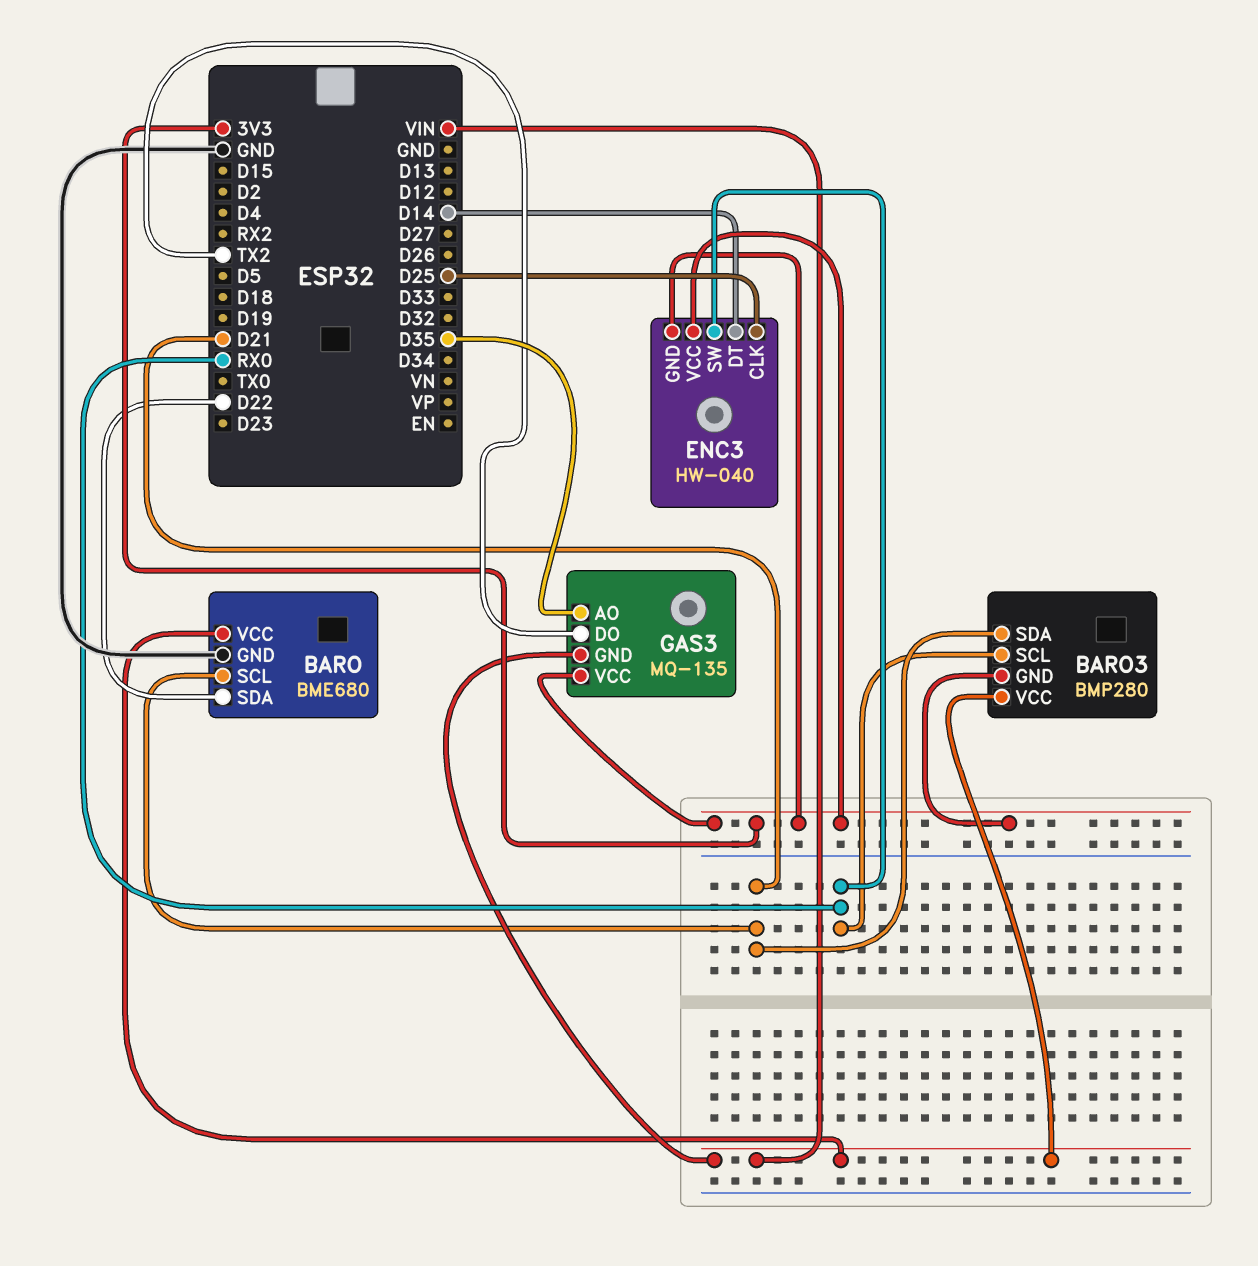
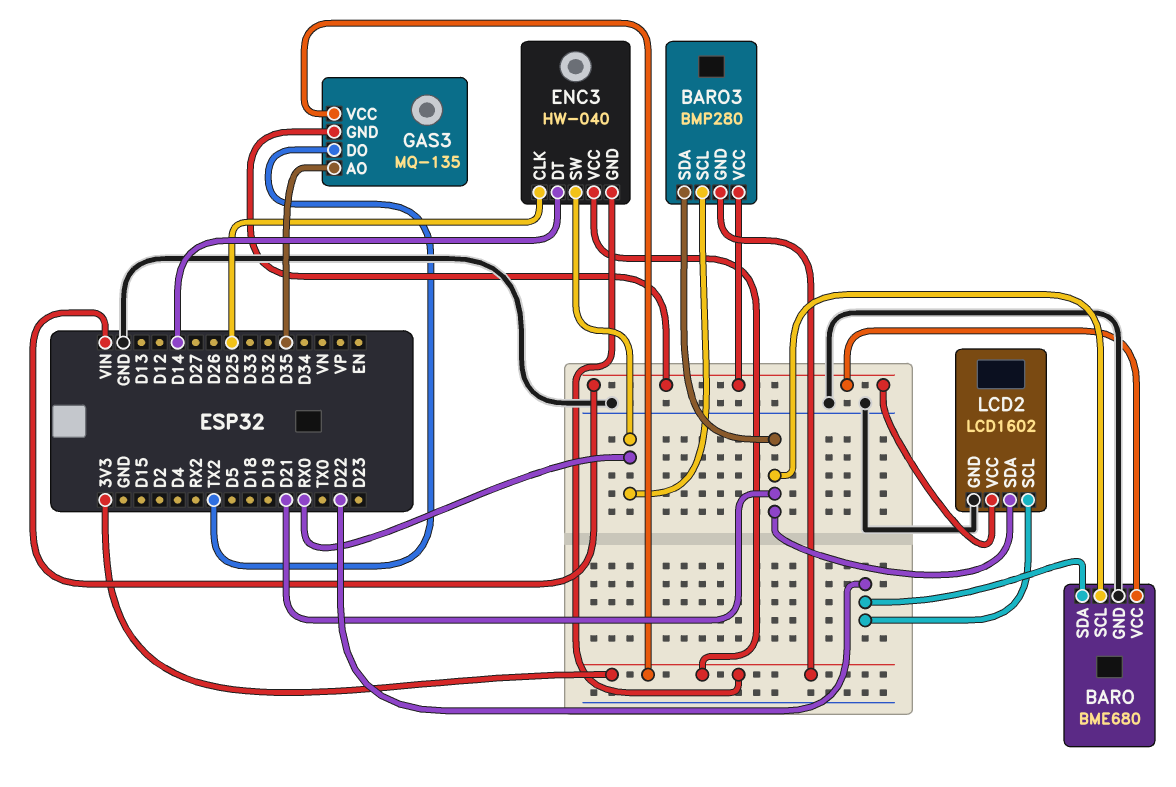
LCD2: none -> LCD1602
LCD2 pin GND: none -> GND
LCD2 pin SCL: none -> D22
LCD2 pin SDA: none -> D21
LCD2 pin VCC: none -> VIN

